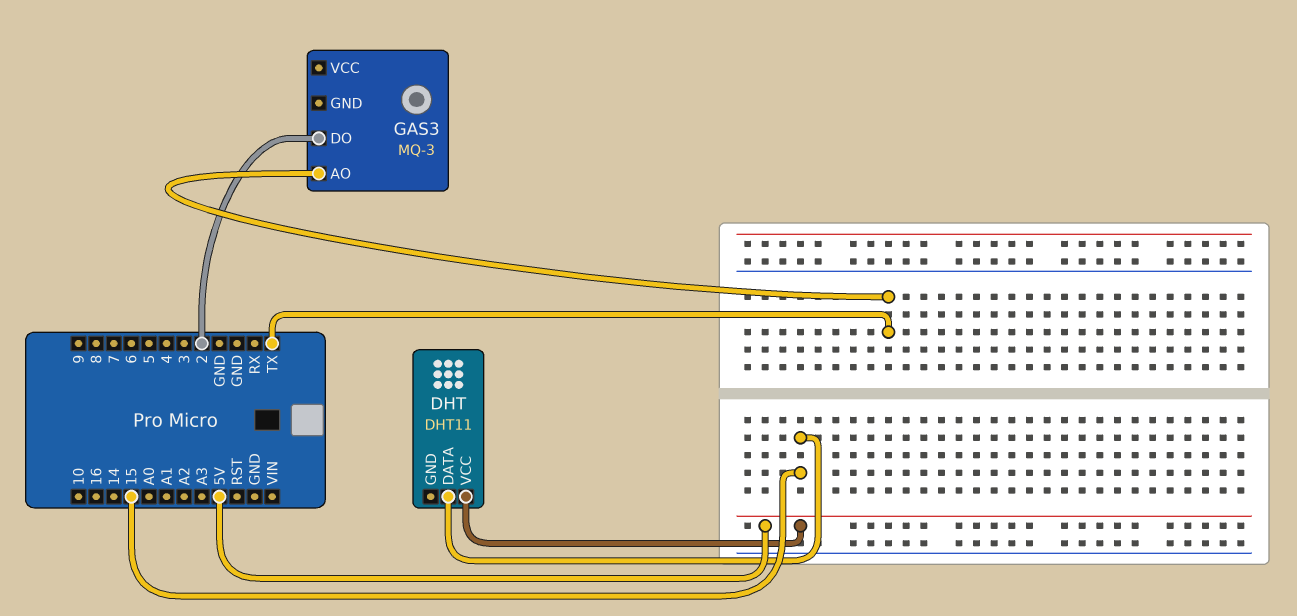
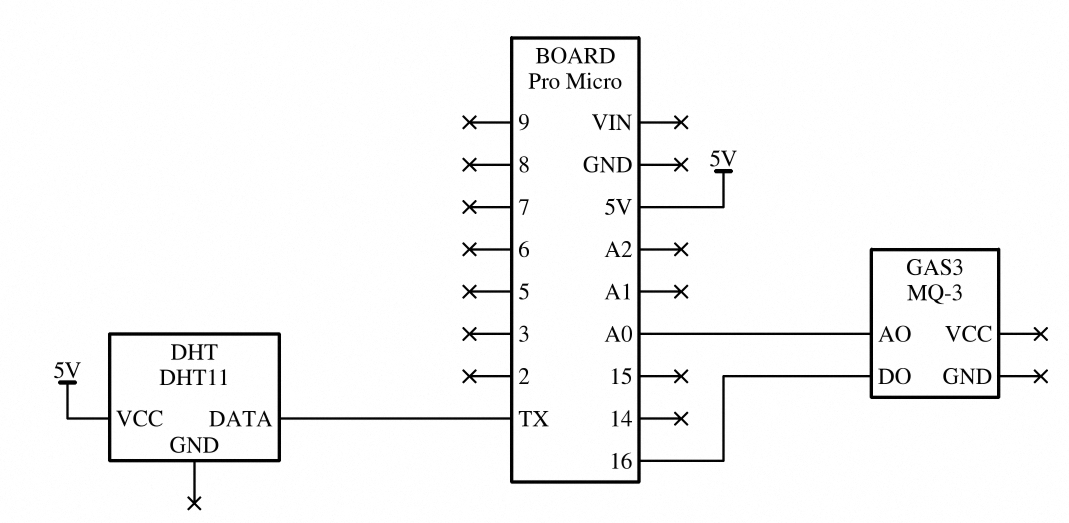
DHT pin DATA: 15 -> TX
GAS3 pin AO: TX -> A0
GAS3 pin DO: 2 -> 16

